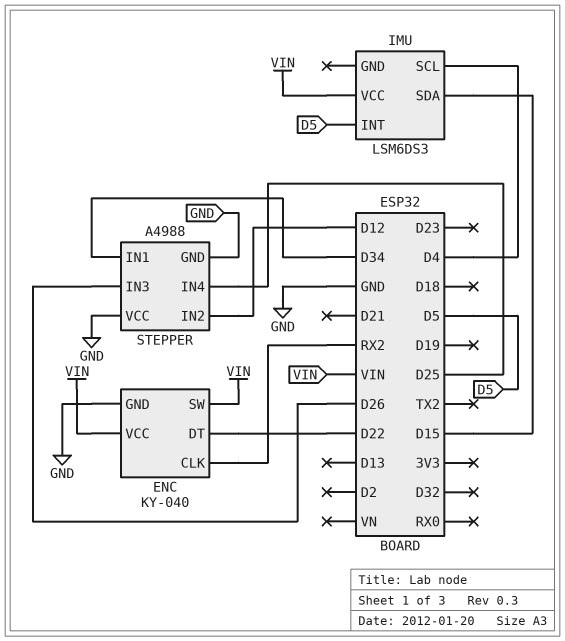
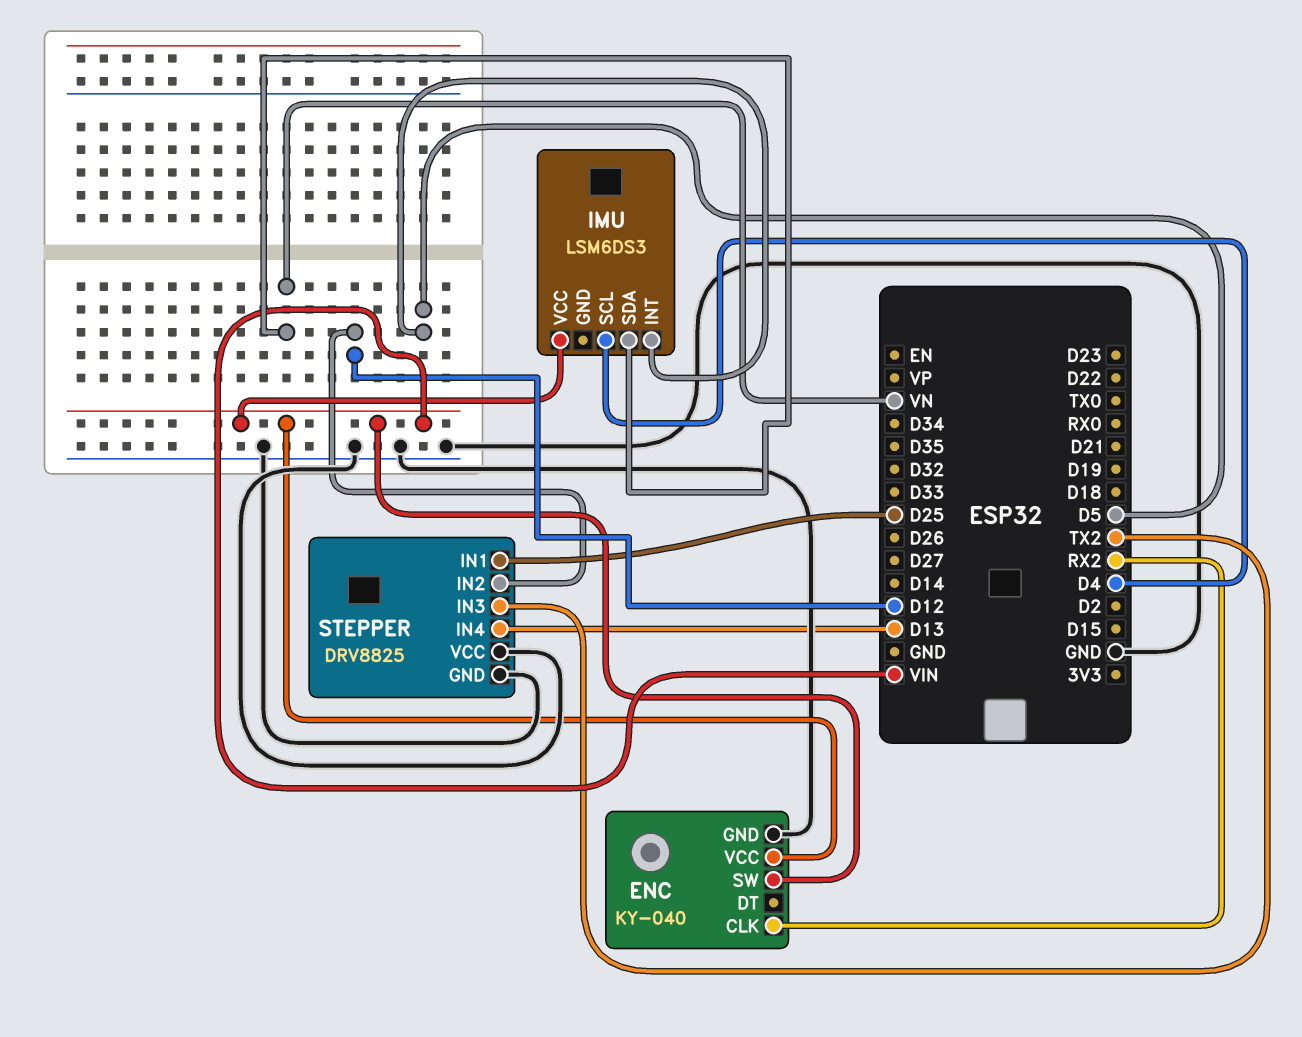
ENC pin DT: D22 -> none
IMU pin SDA: D15 -> VN
STEPPER: A4988 -> DRV8825
STEPPER pin IN1: D34 -> D25
STEPPER pin IN3: D26 -> TX2
STEPPER pin IN4: D25 -> D13

